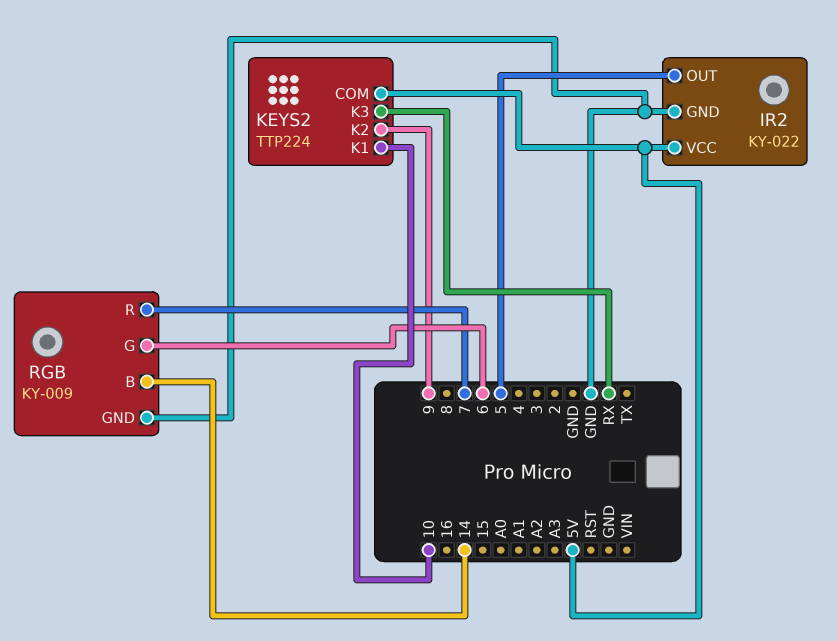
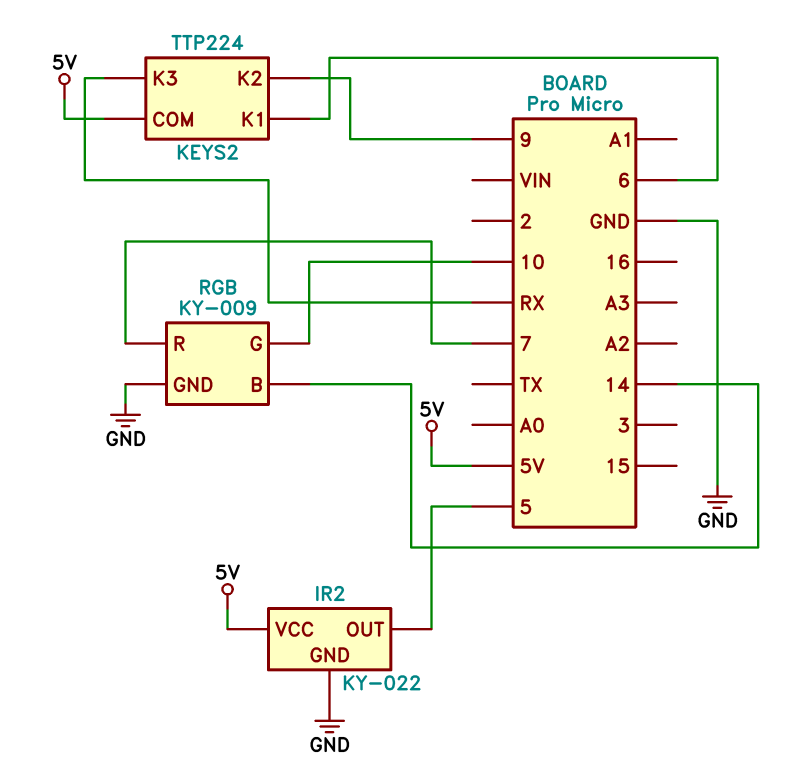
KEYS2 pin K1: 10 -> 6
RGB pin G: 6 -> 10

